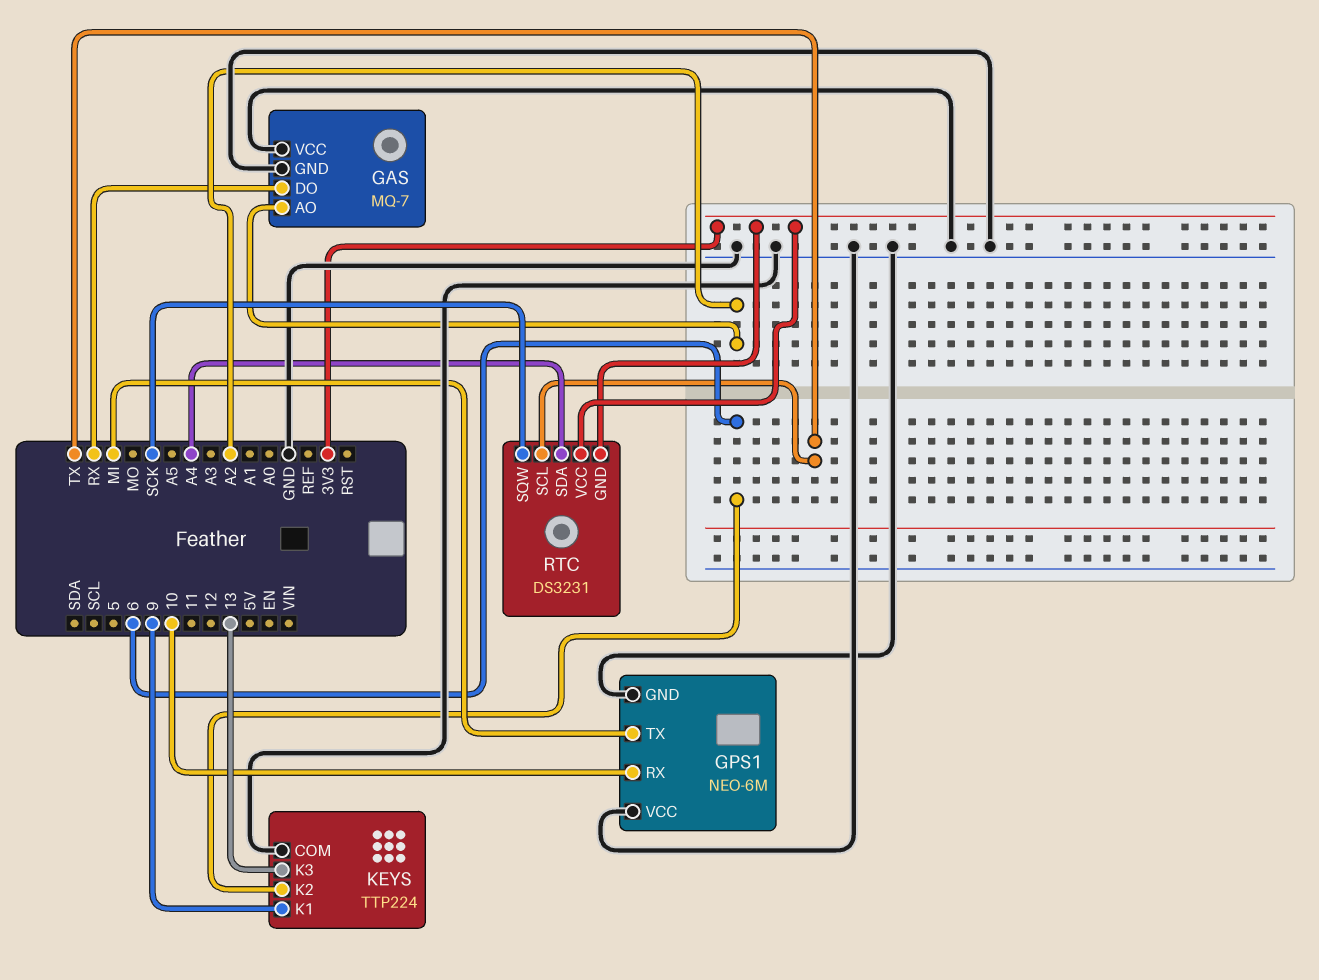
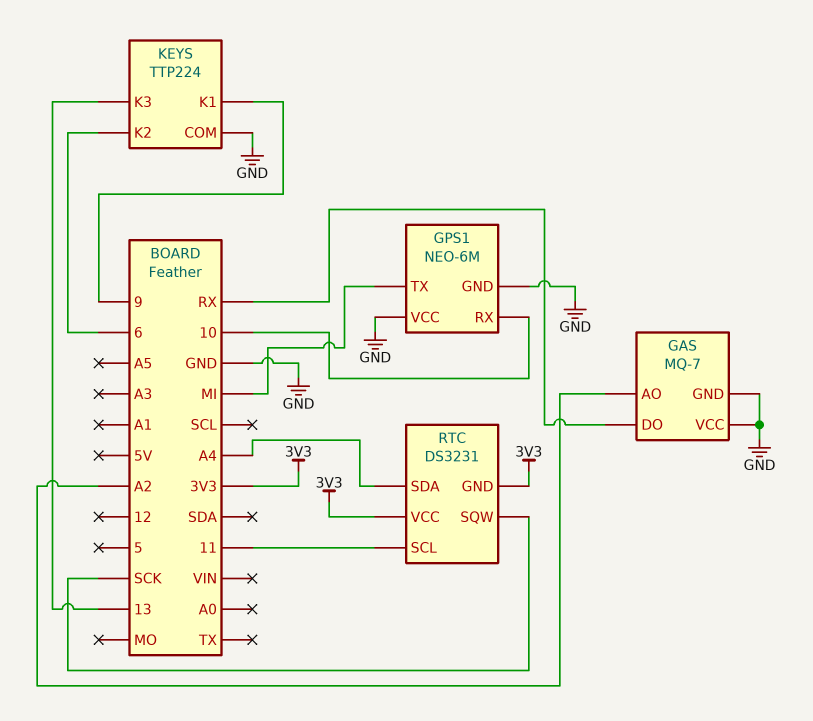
RTC pin SCL: TX -> 11

